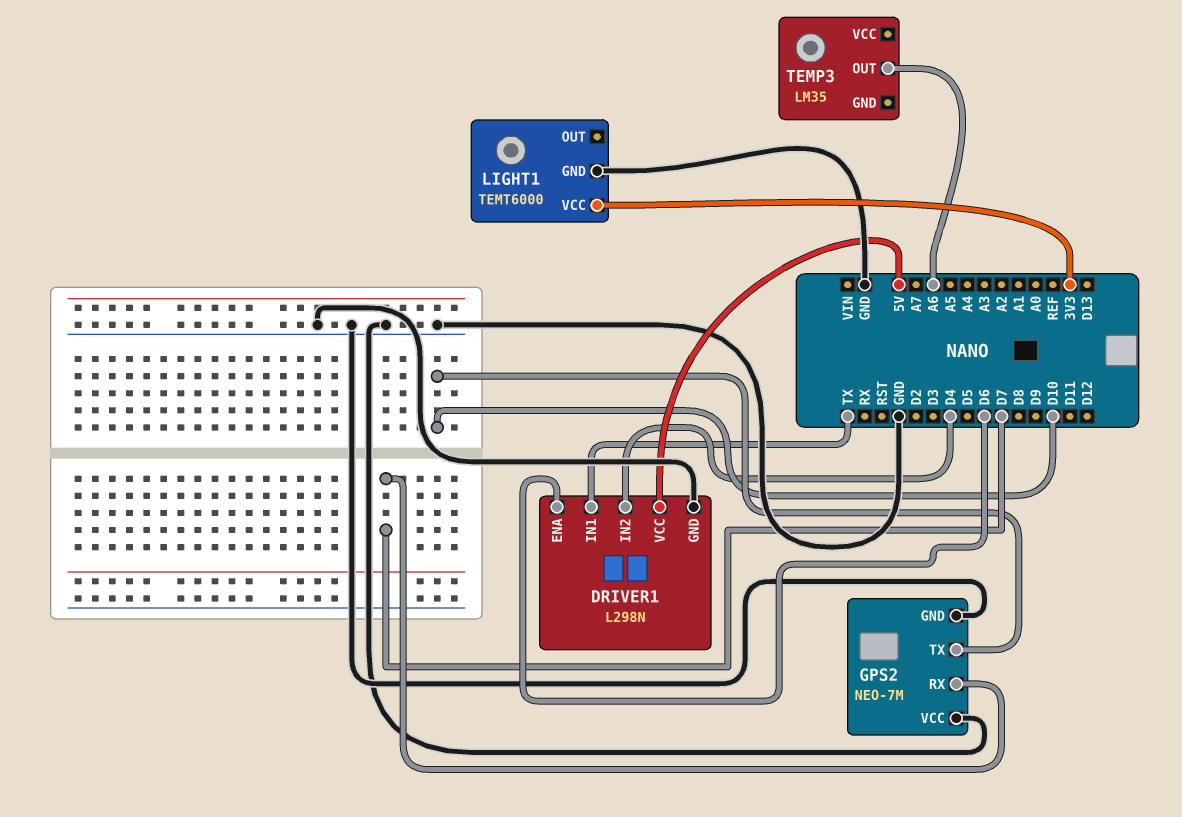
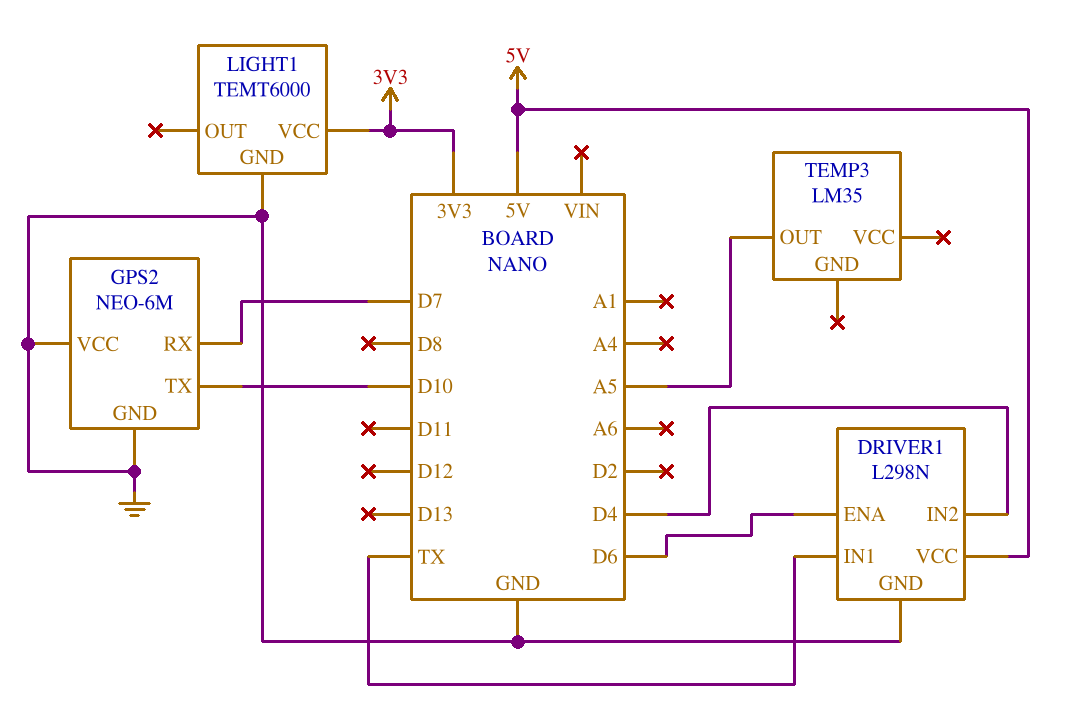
GPS2: NEO-7M -> NEO-6M
TEMP3 pin OUT: A6 -> A5

